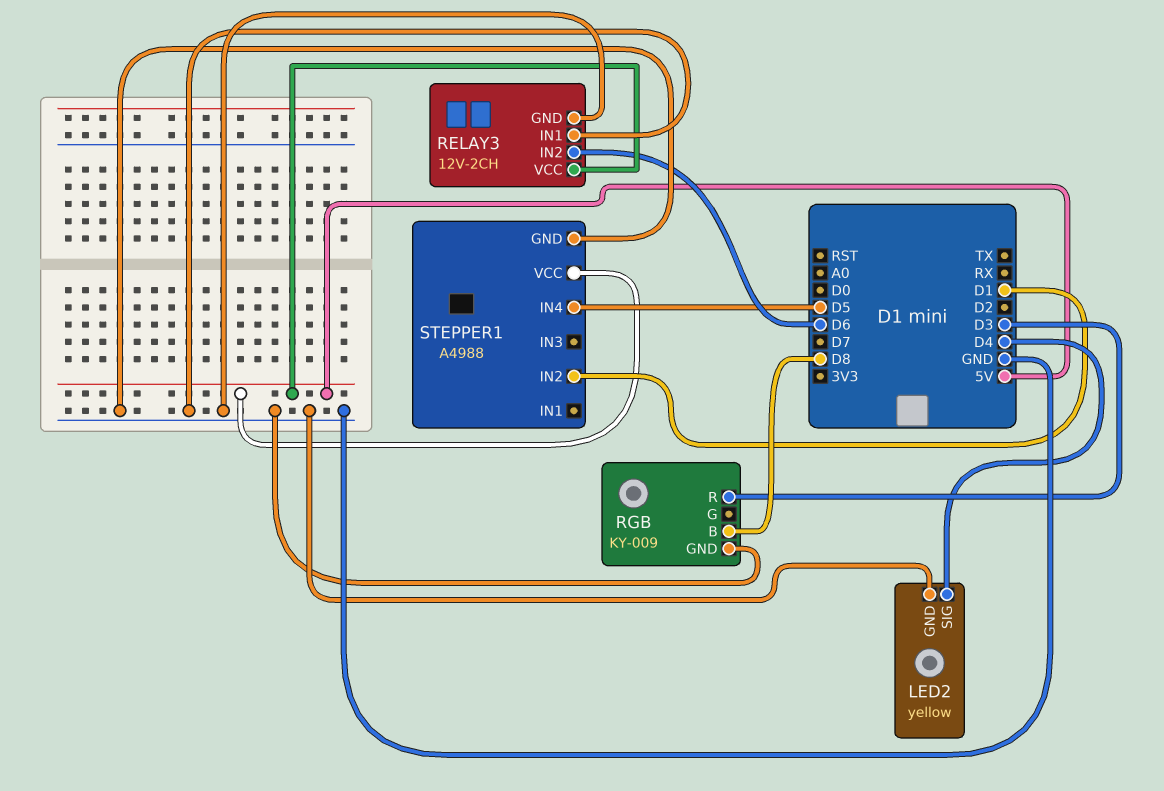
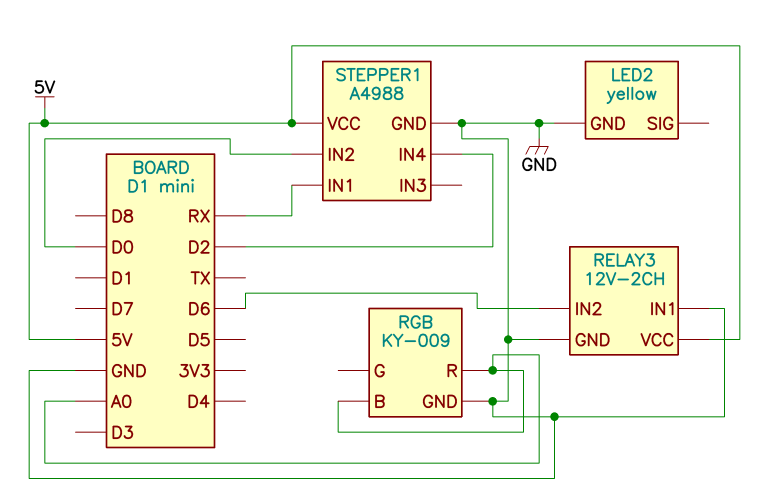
LED2 pin SIG: D4 -> none
RGB pin B: D8 -> A0
RGB pin R: D3 -> A0
STEPPER1 pin IN1: none -> RX
STEPPER1 pin IN2: D1 -> D0
STEPPER1 pin IN4: D5 -> D2

